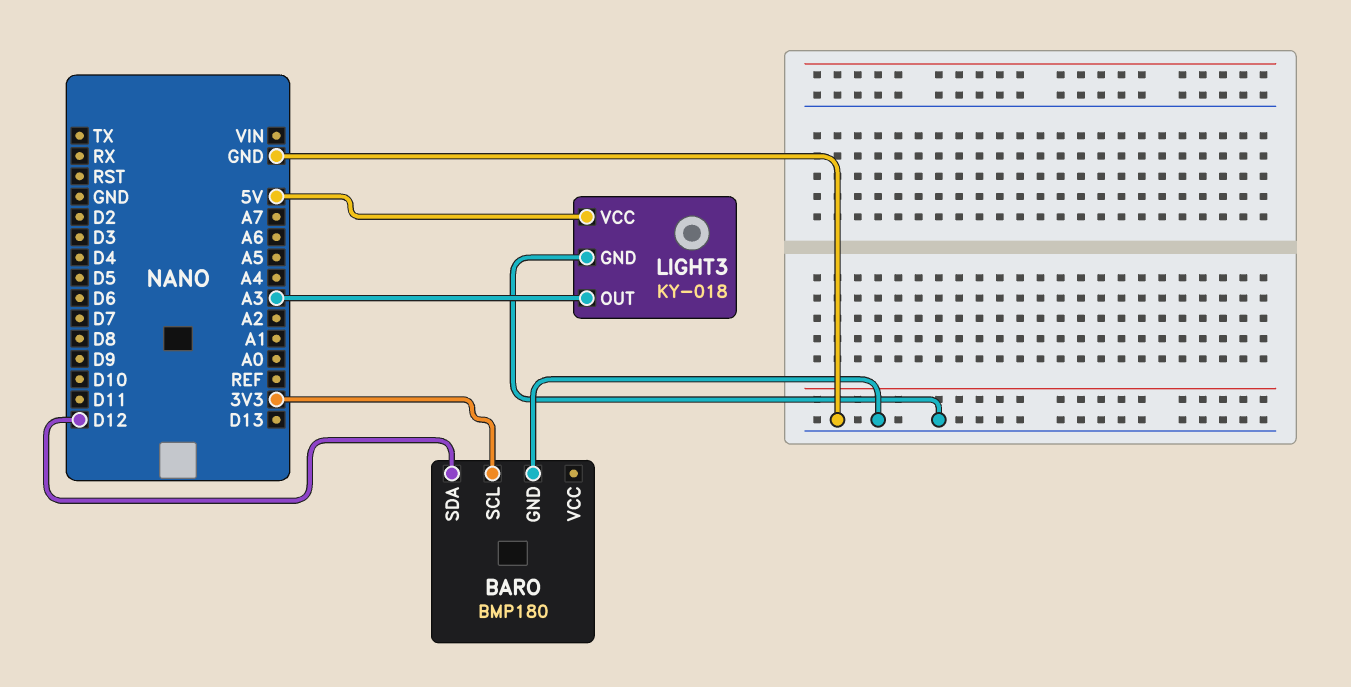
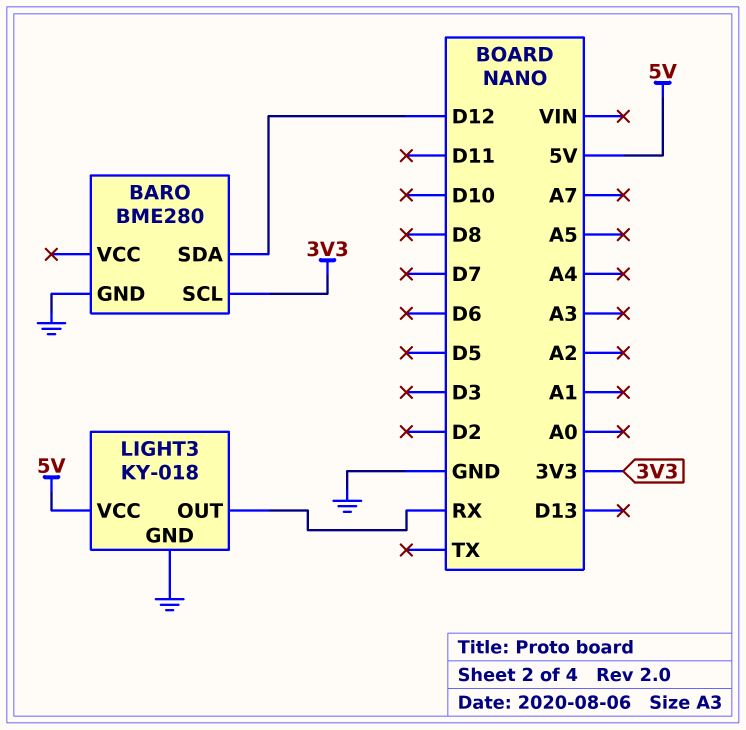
BARO: BMP180 -> BME280
LIGHT3 pin OUT: A3 -> RX

